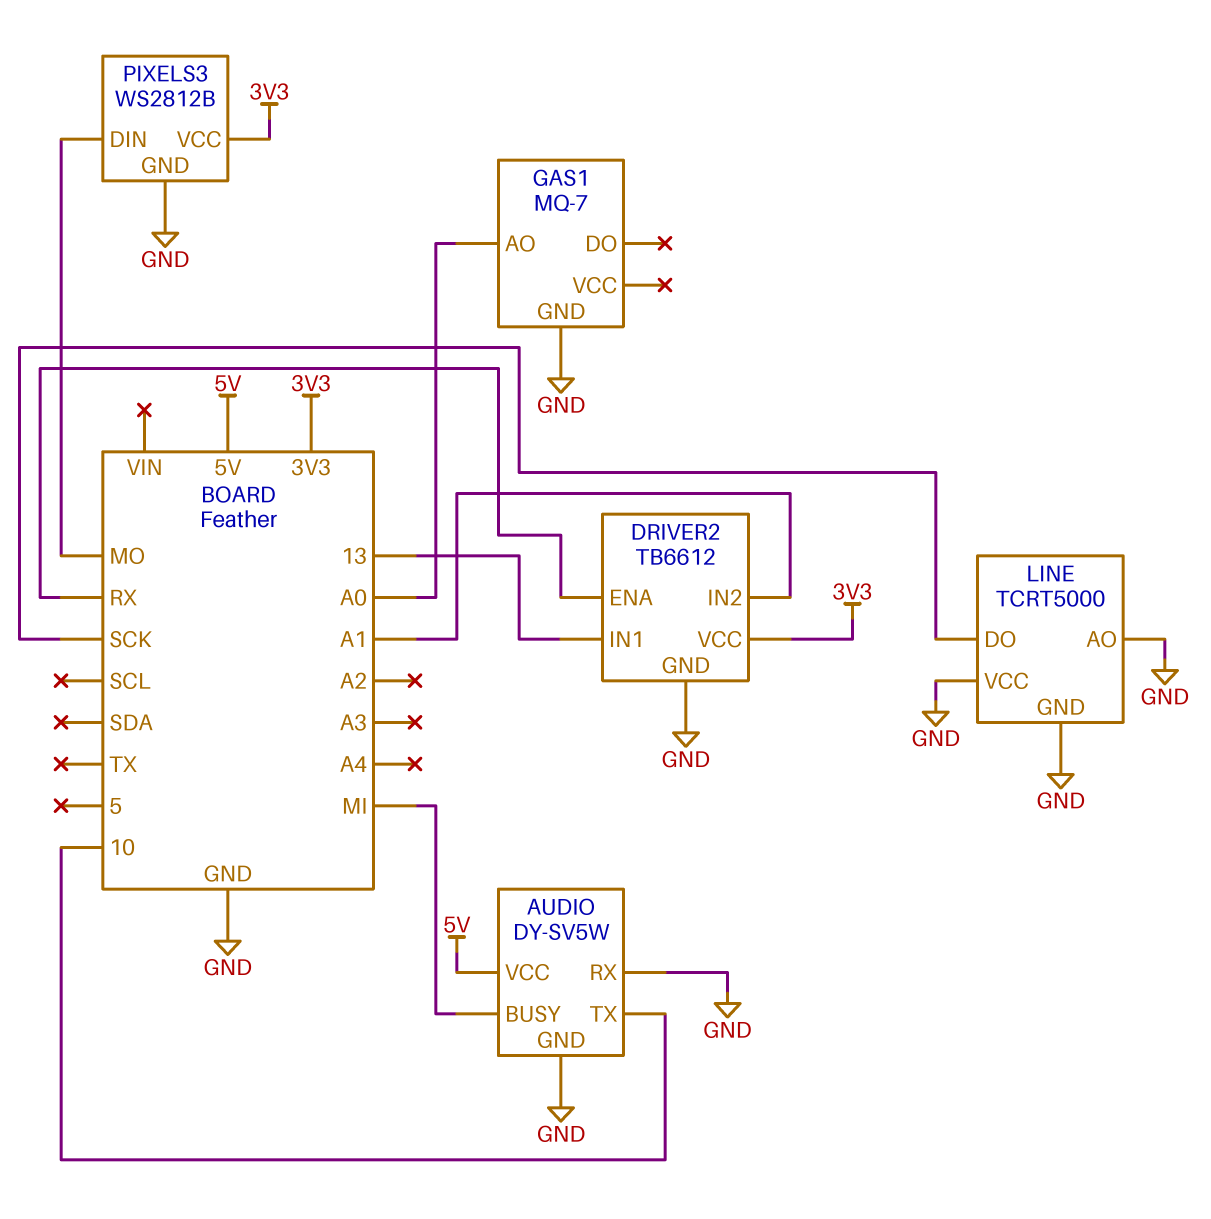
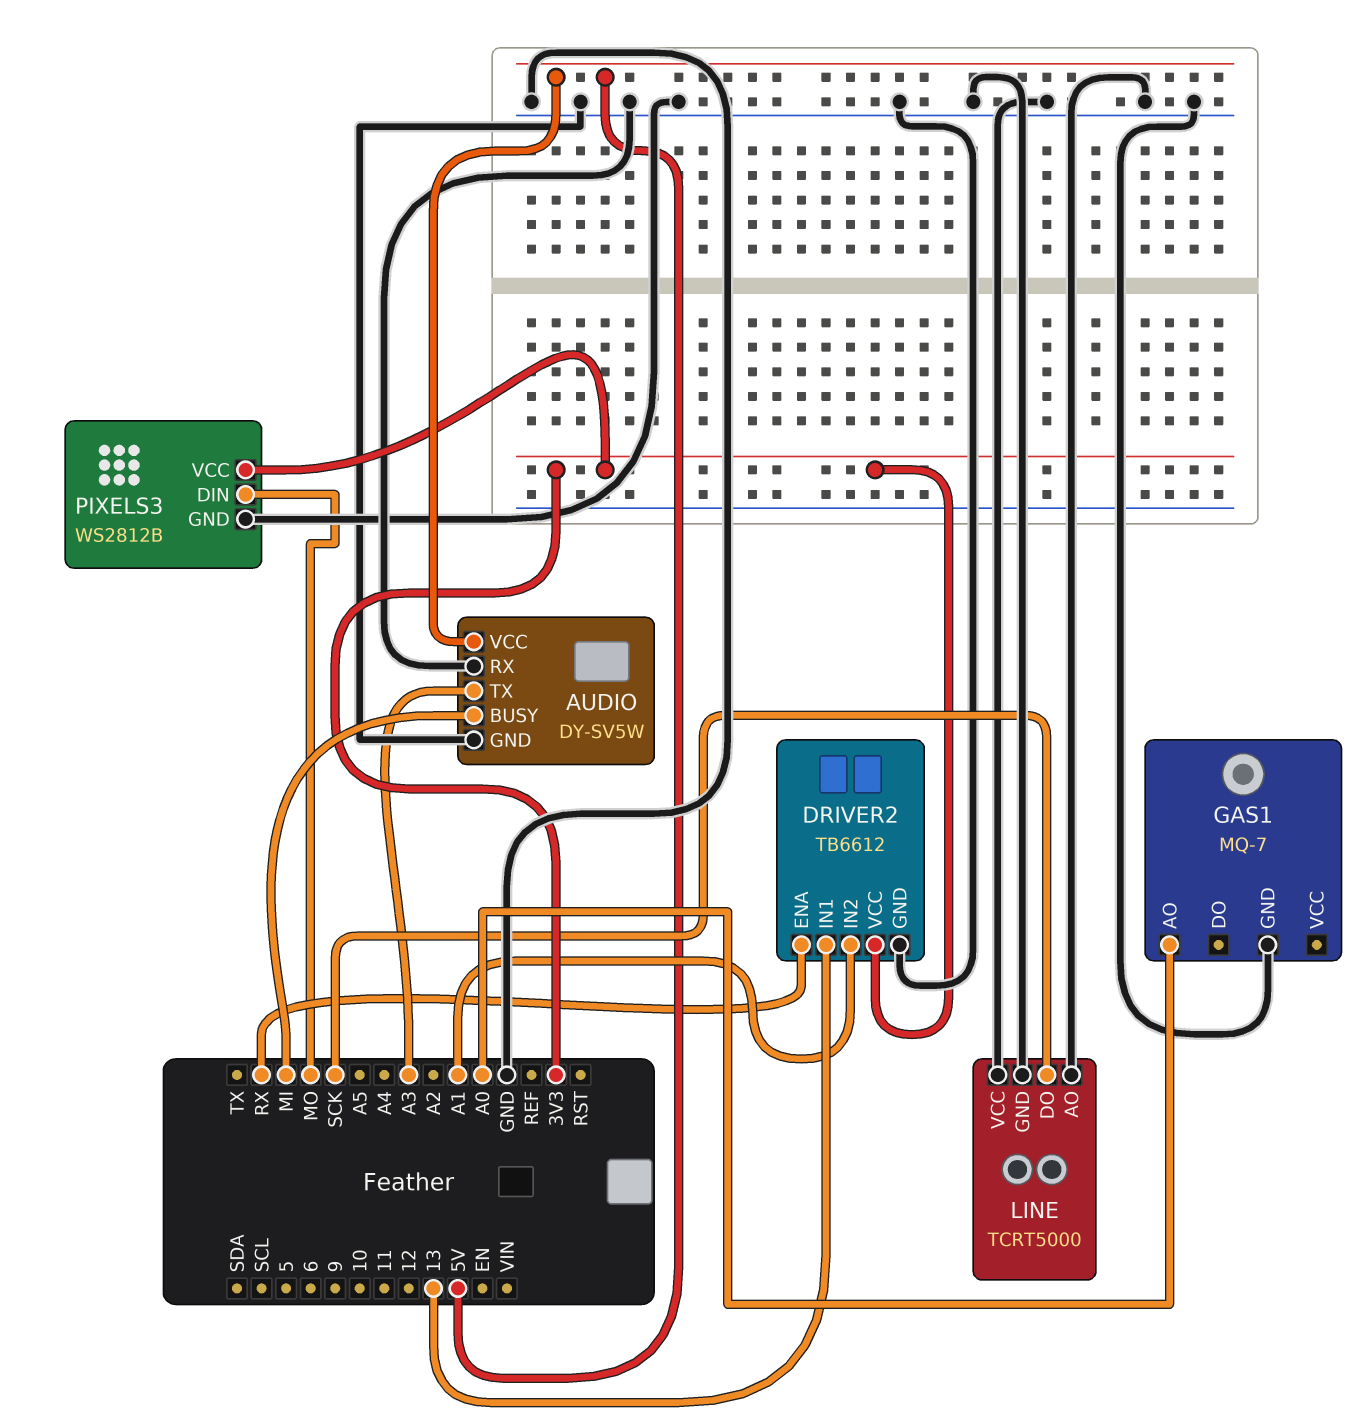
AUDIO pin TX: 10 -> A3

